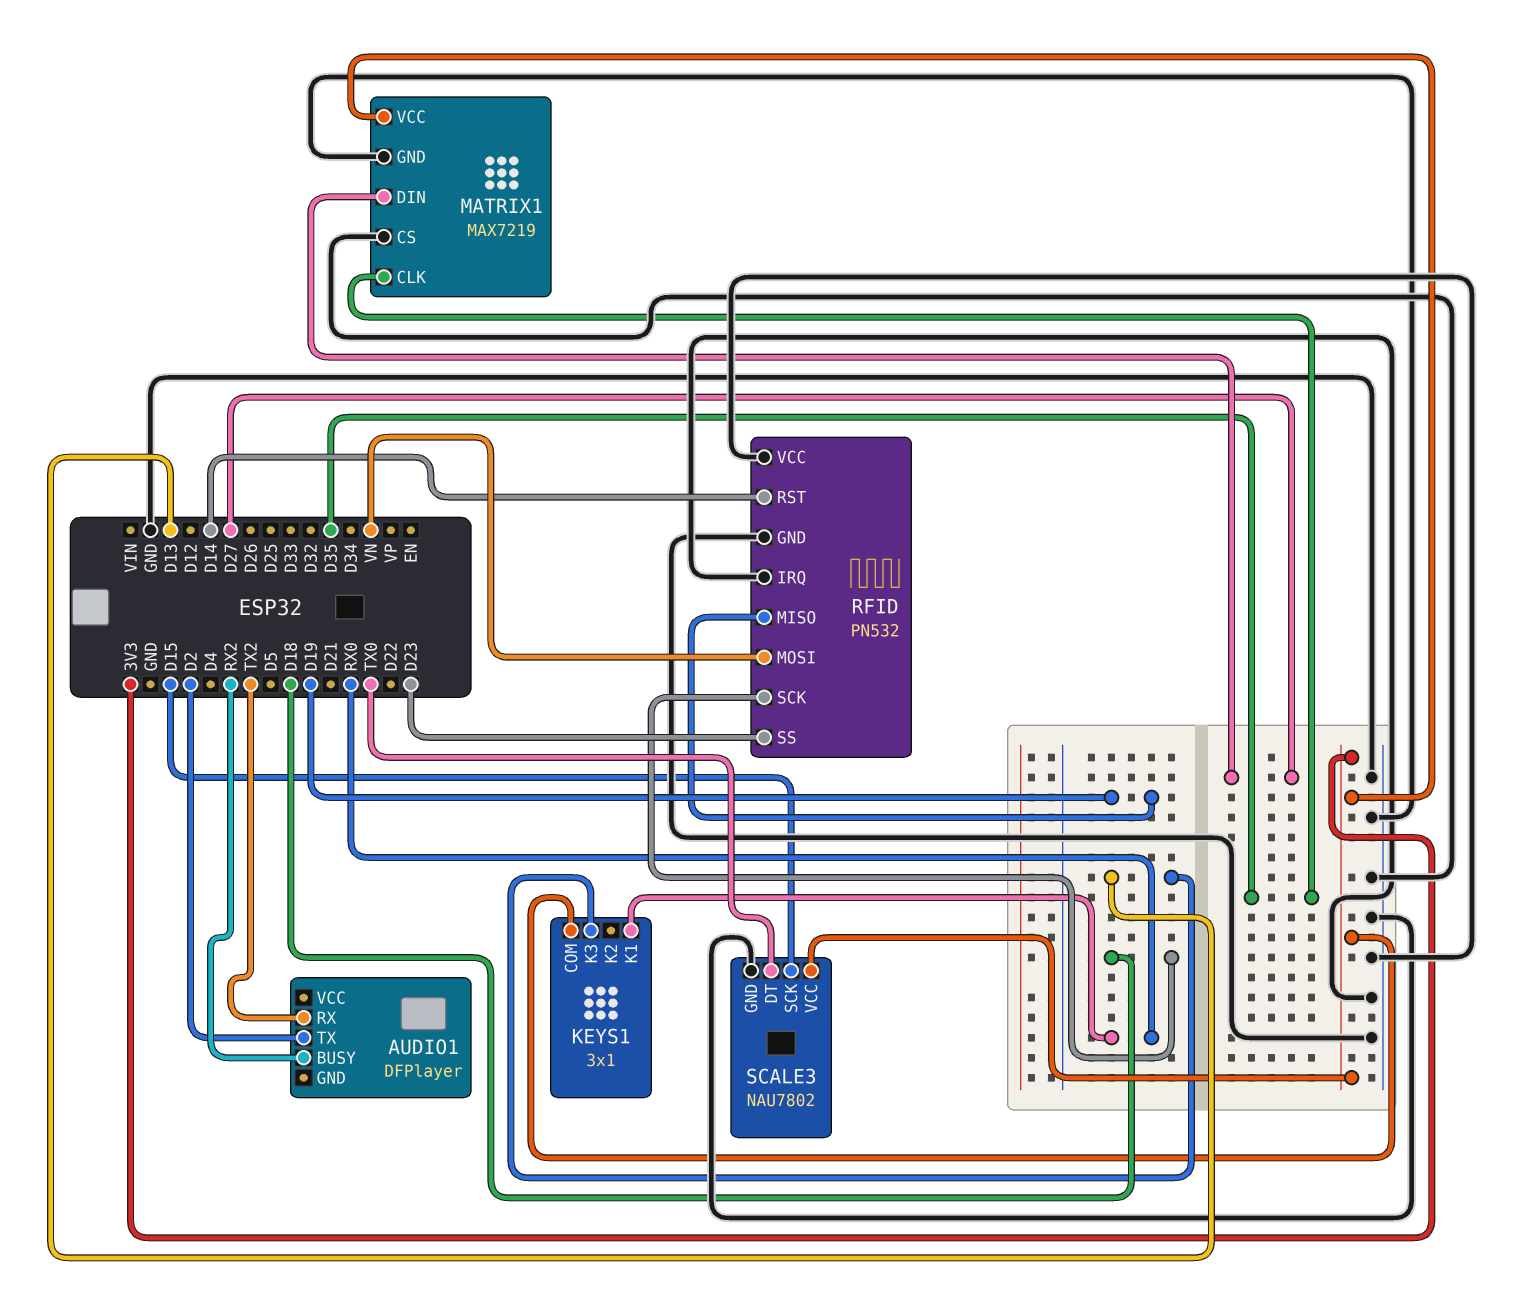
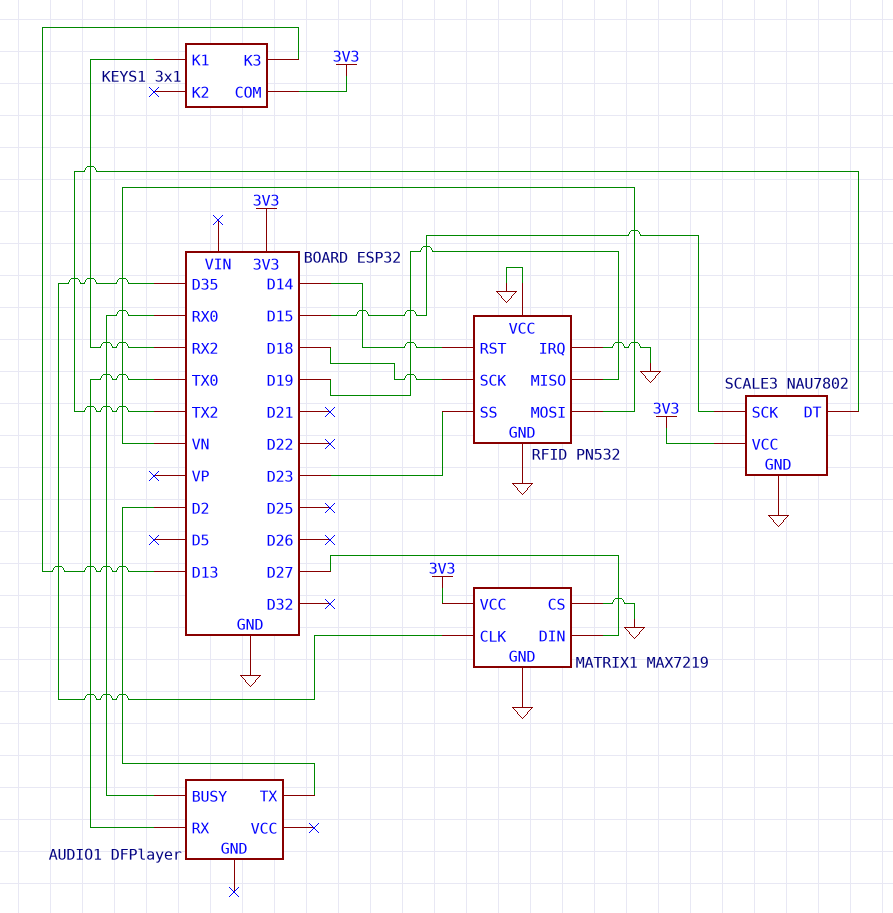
AUDIO1 pin BUSY: RX2 -> RX0
AUDIO1 pin RX: TX2 -> TX0
KEYS1 pin K1: RX0 -> RX2
SCALE3 pin DT: TX0 -> TX2

